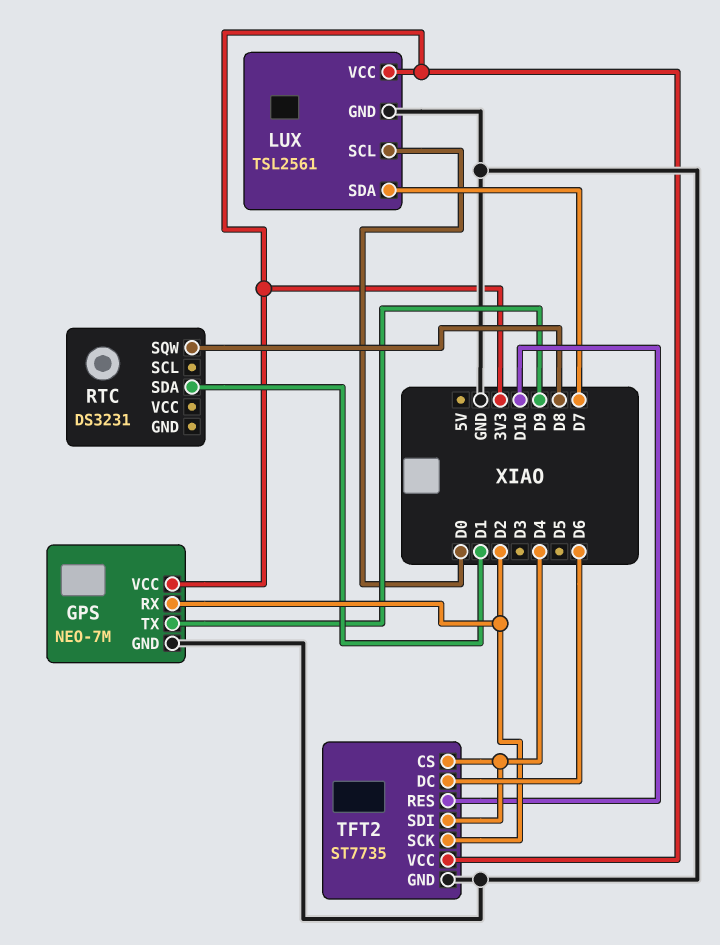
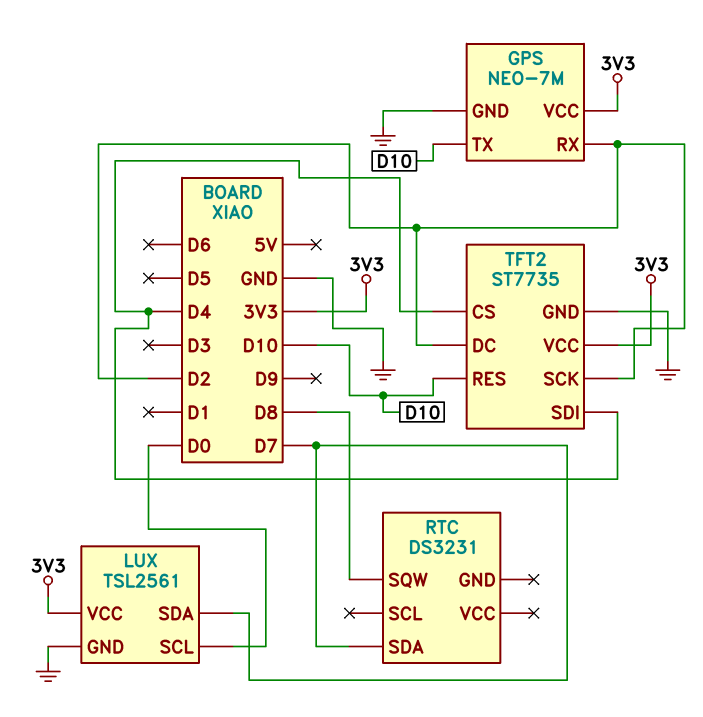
GPS pin TX: D9 -> D10
RTC pin SDA: D1 -> D7
TFT2 pin DC: D6 -> D2

